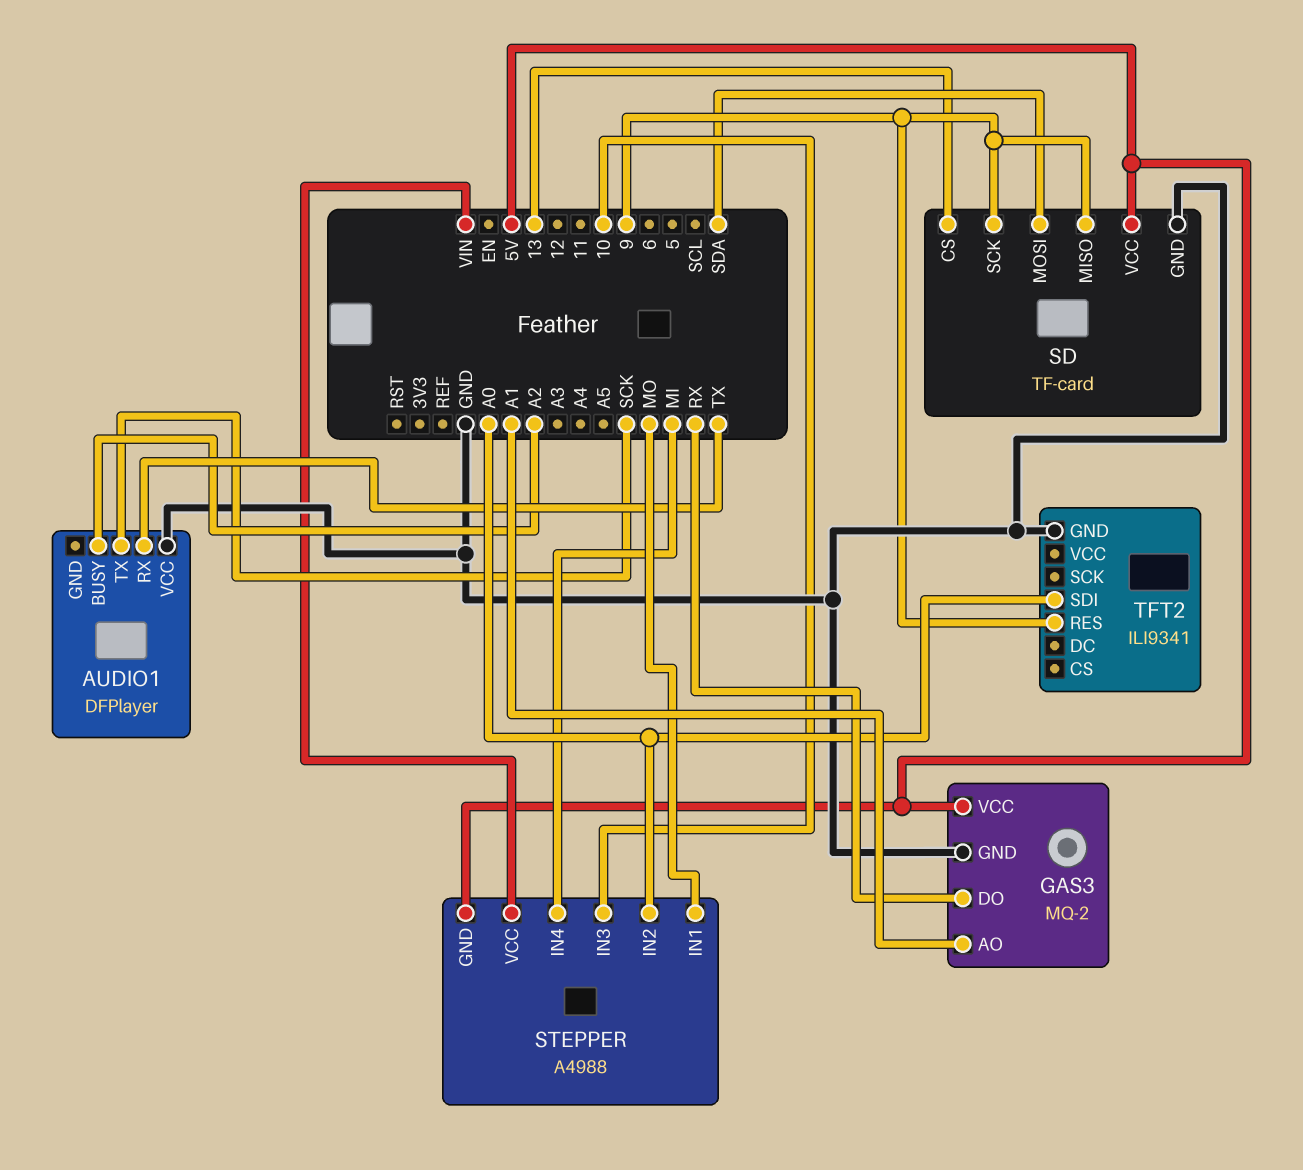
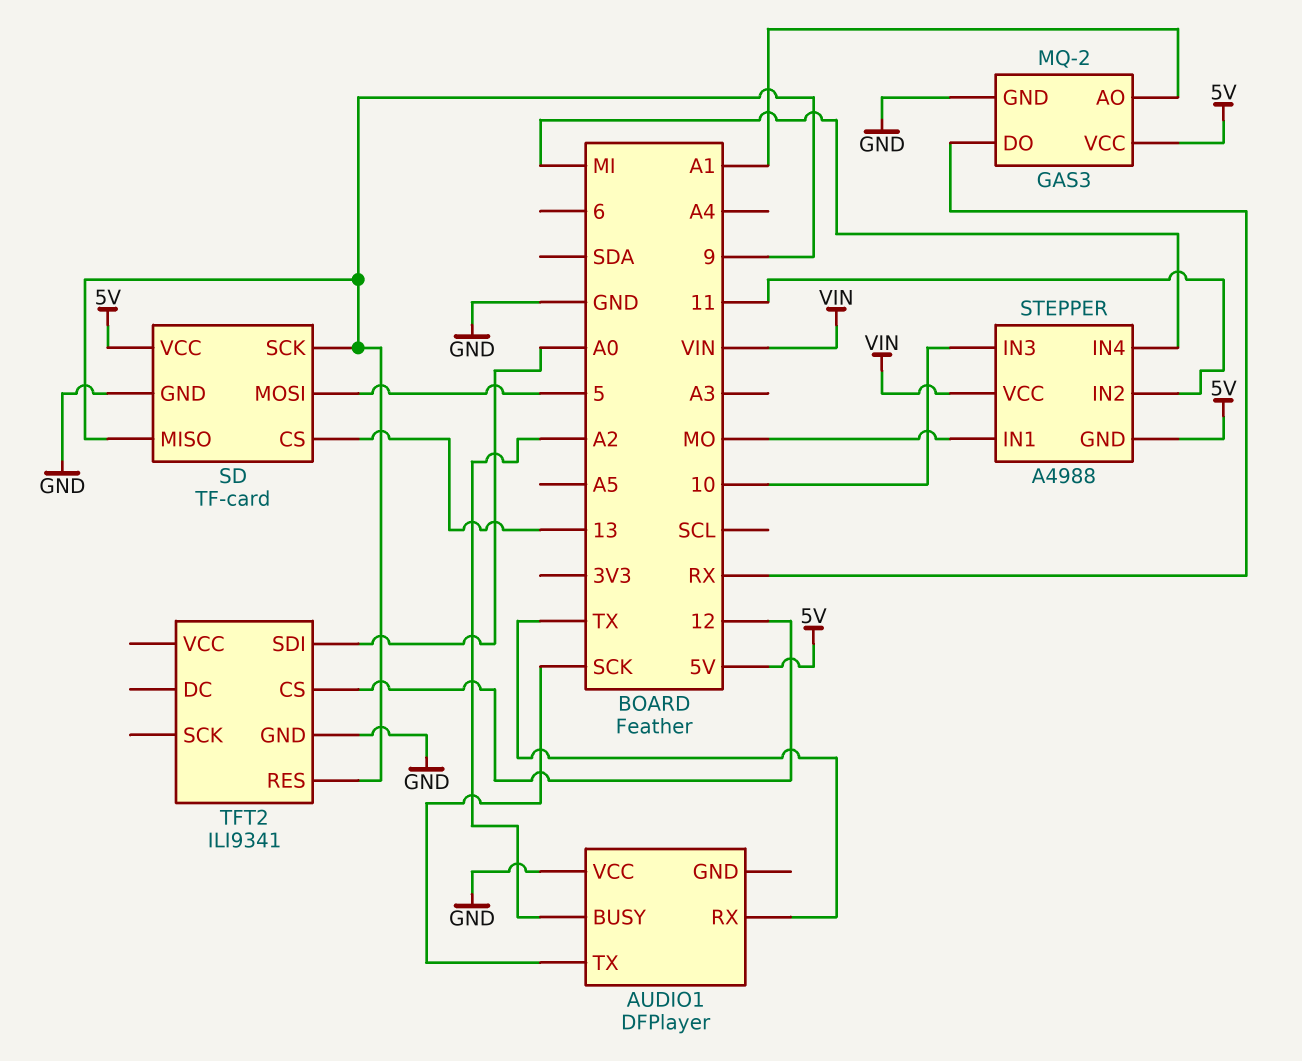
SD pin MOSI: SDA -> 5
STEPPER pin IN2: A0 -> 11
TFT2 pin CS: none -> 12

